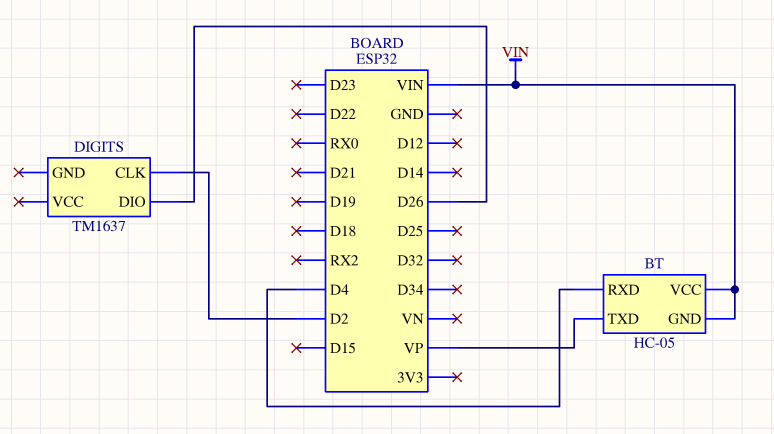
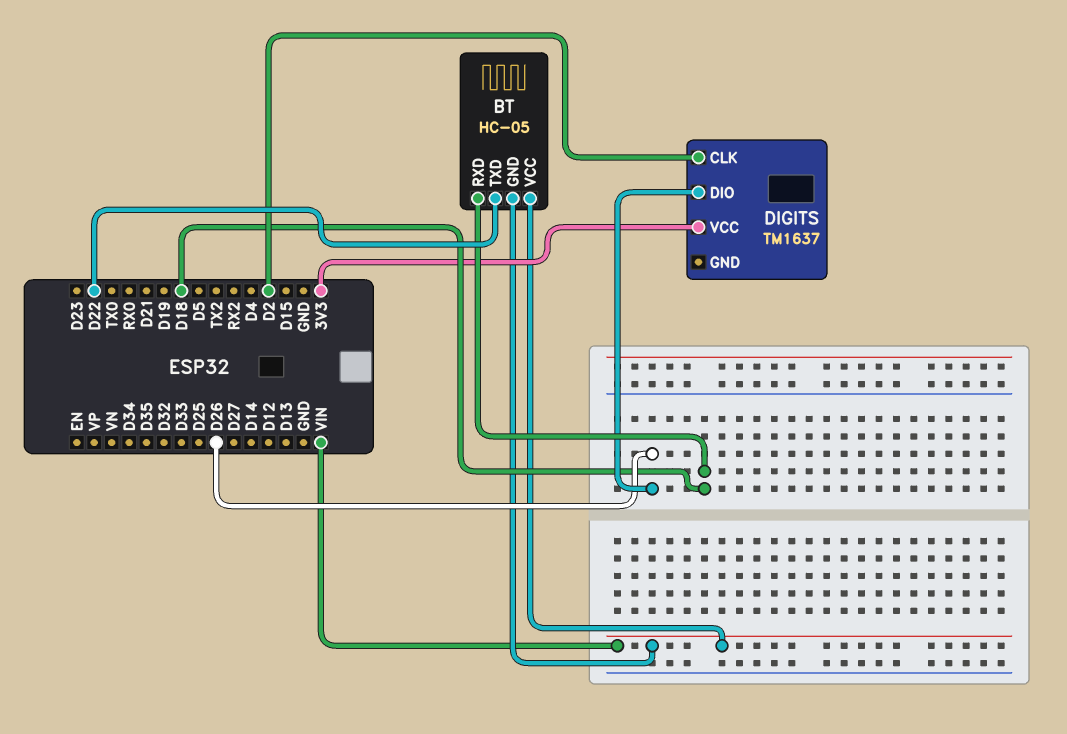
BT pin RXD: D4 -> D18
BT pin TXD: VP -> D22
DIGITS pin VCC: none -> 3V3

